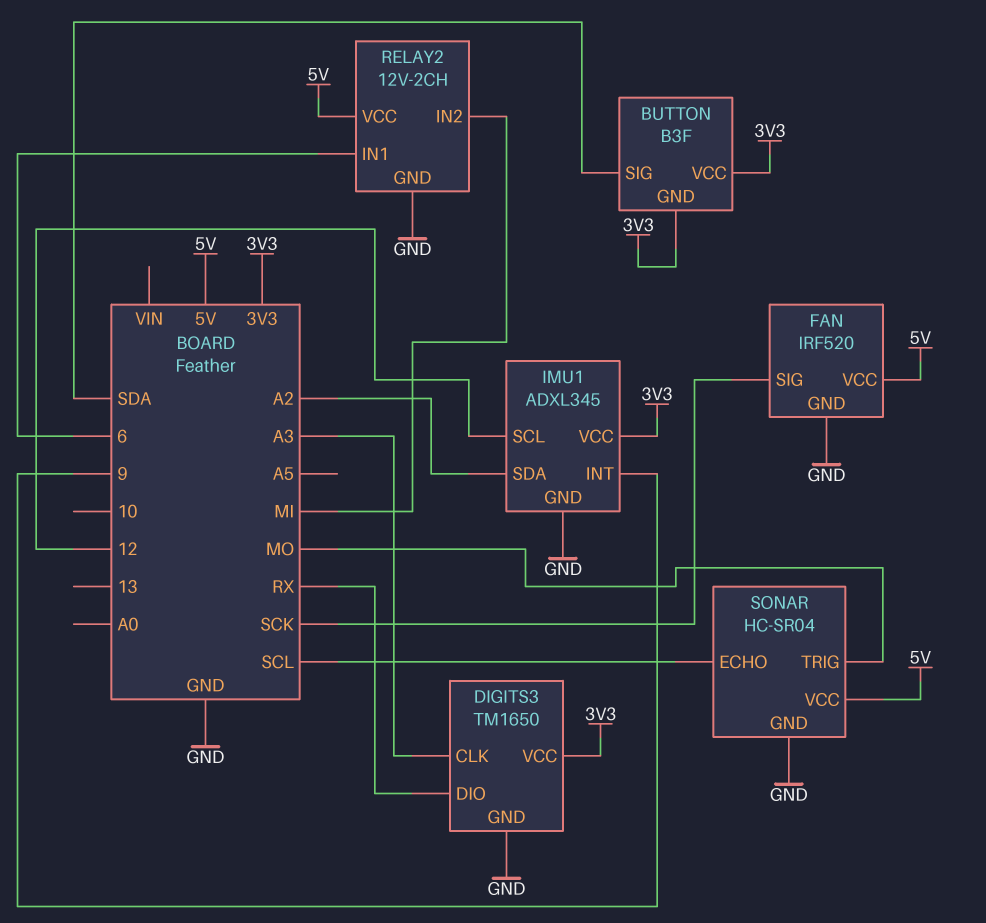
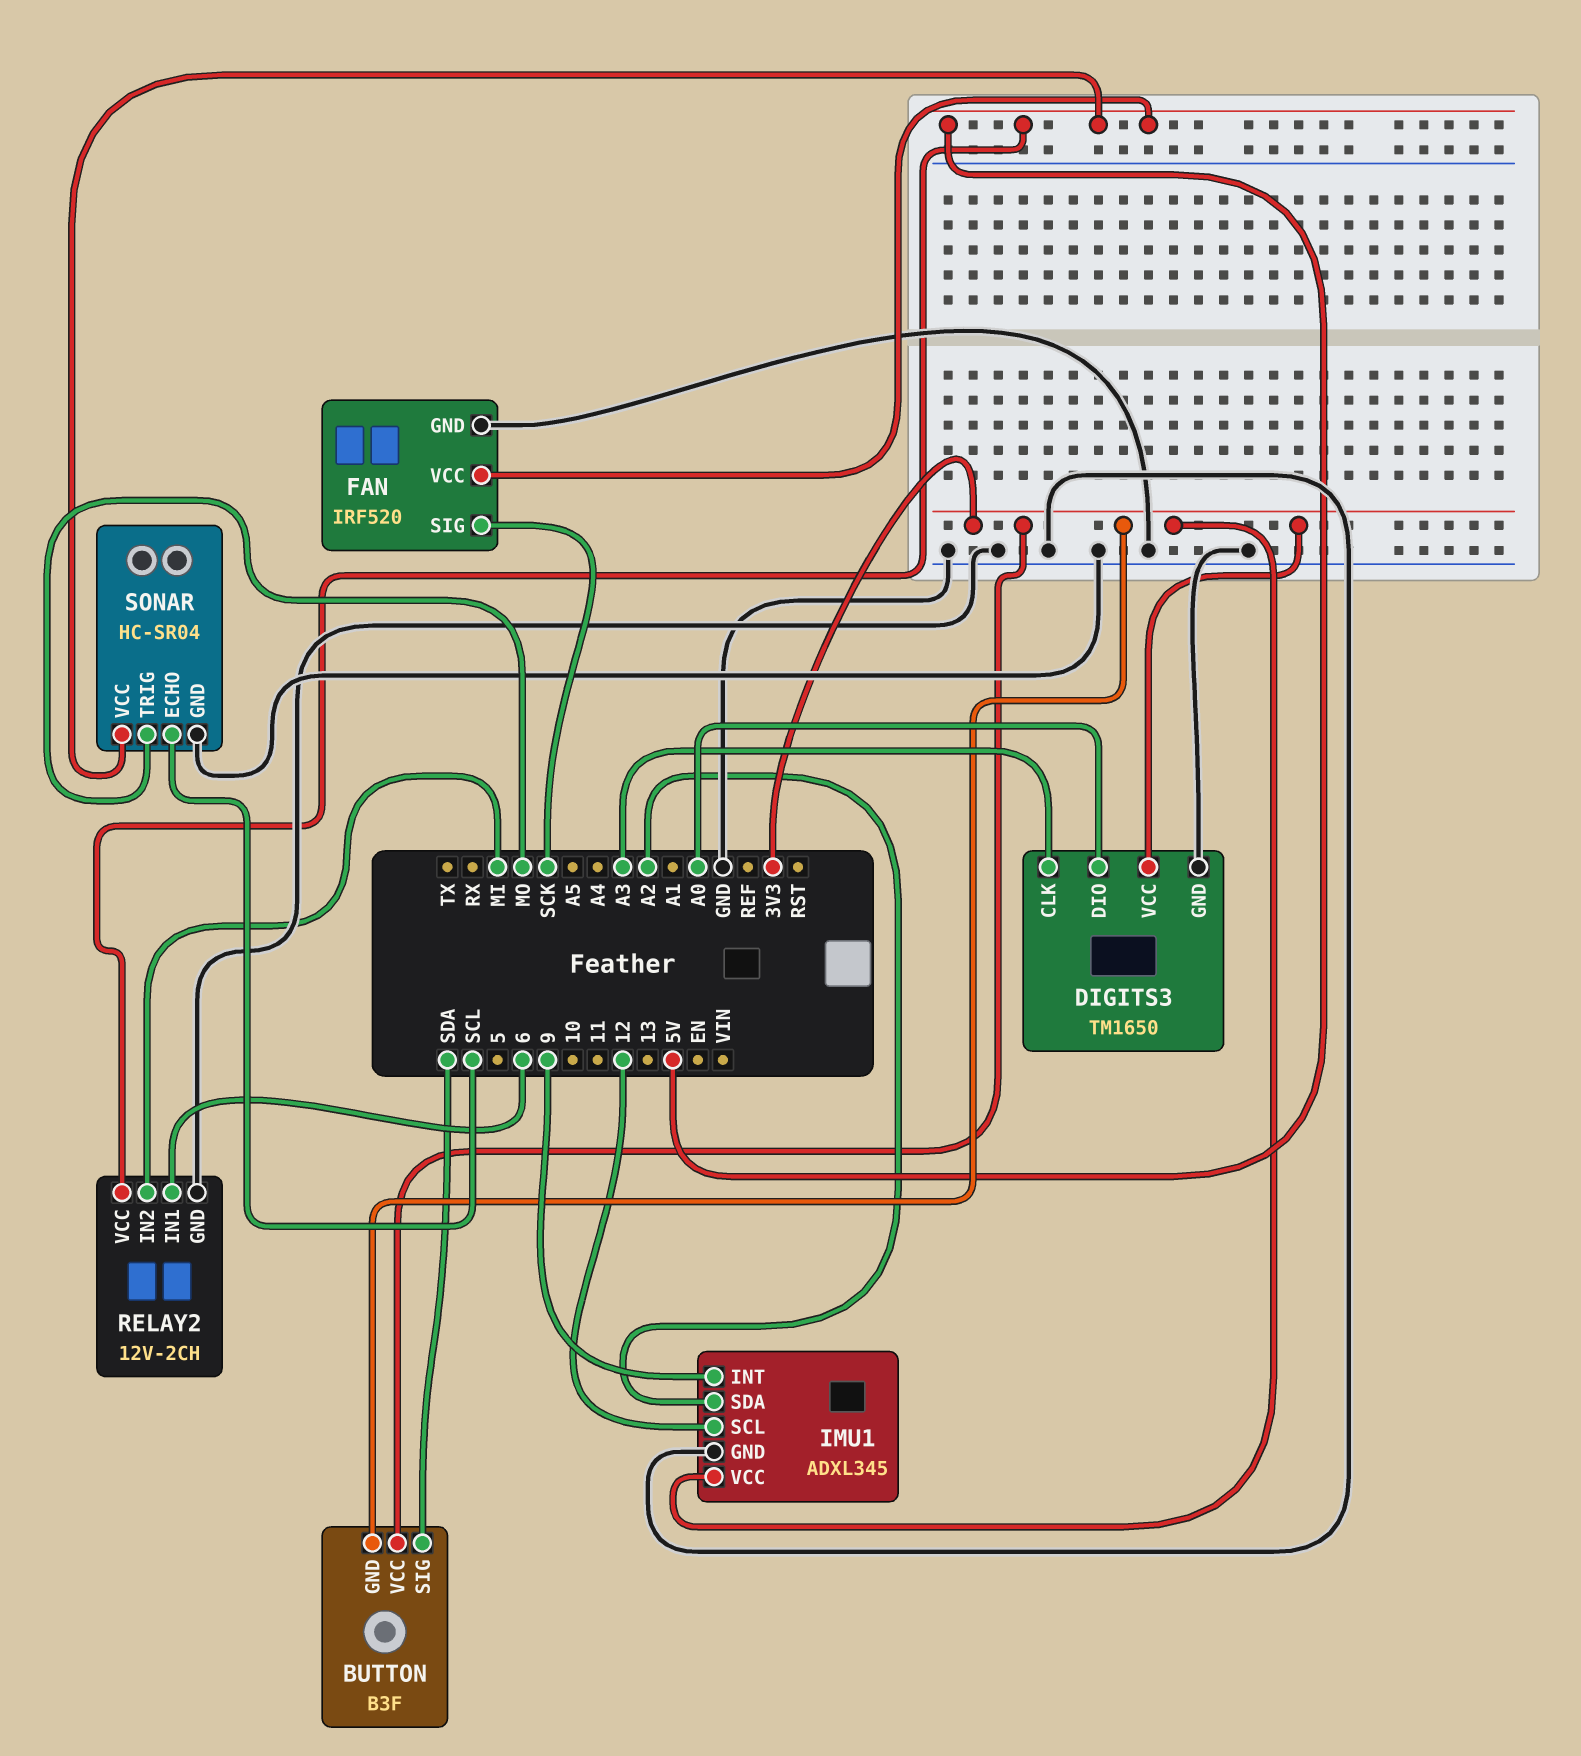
DIGITS3 pin DIO: RX -> A0

